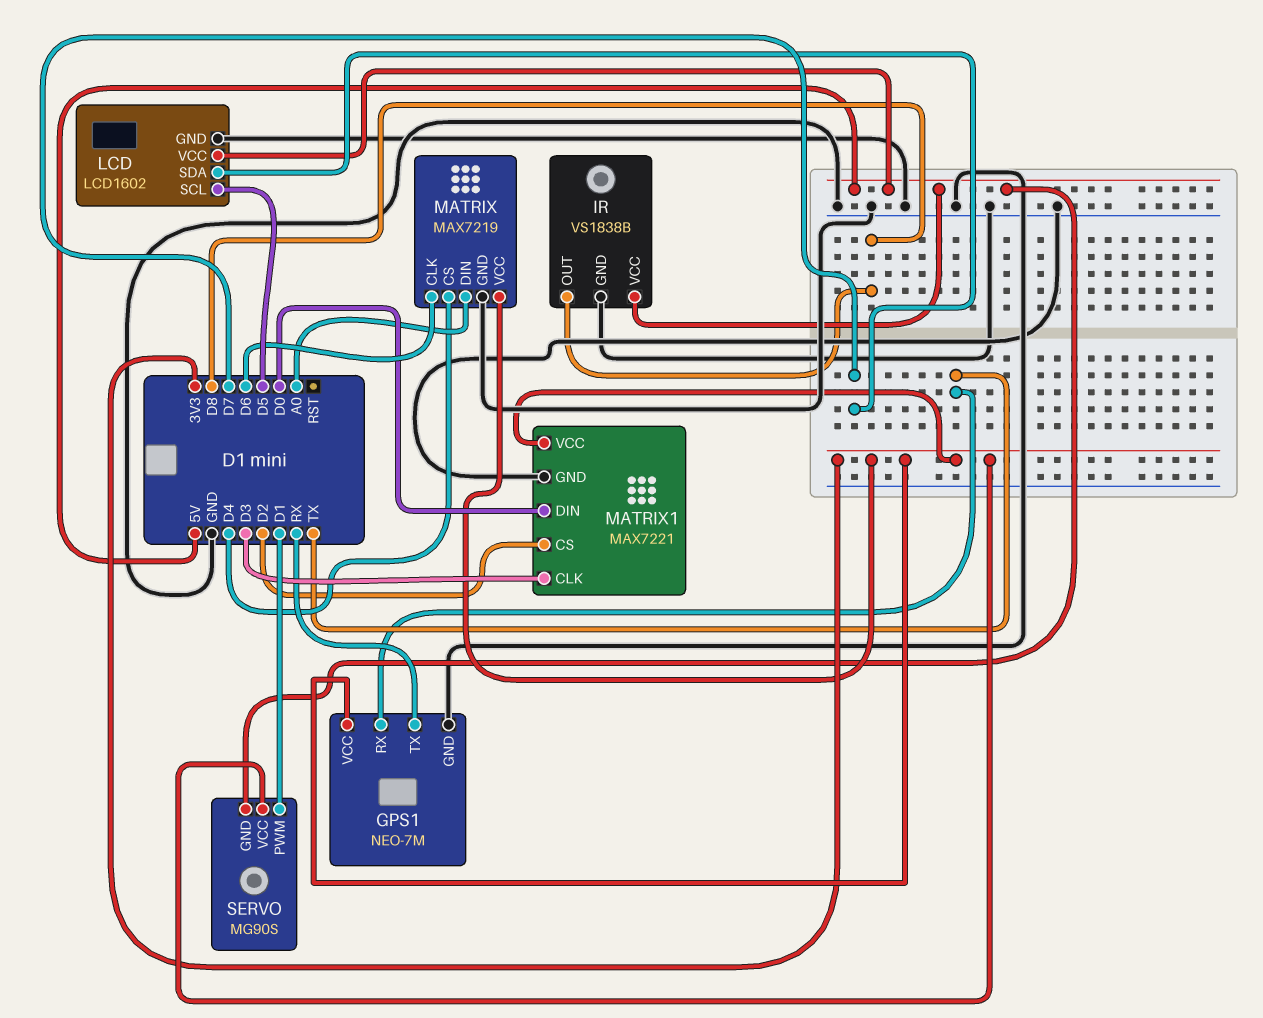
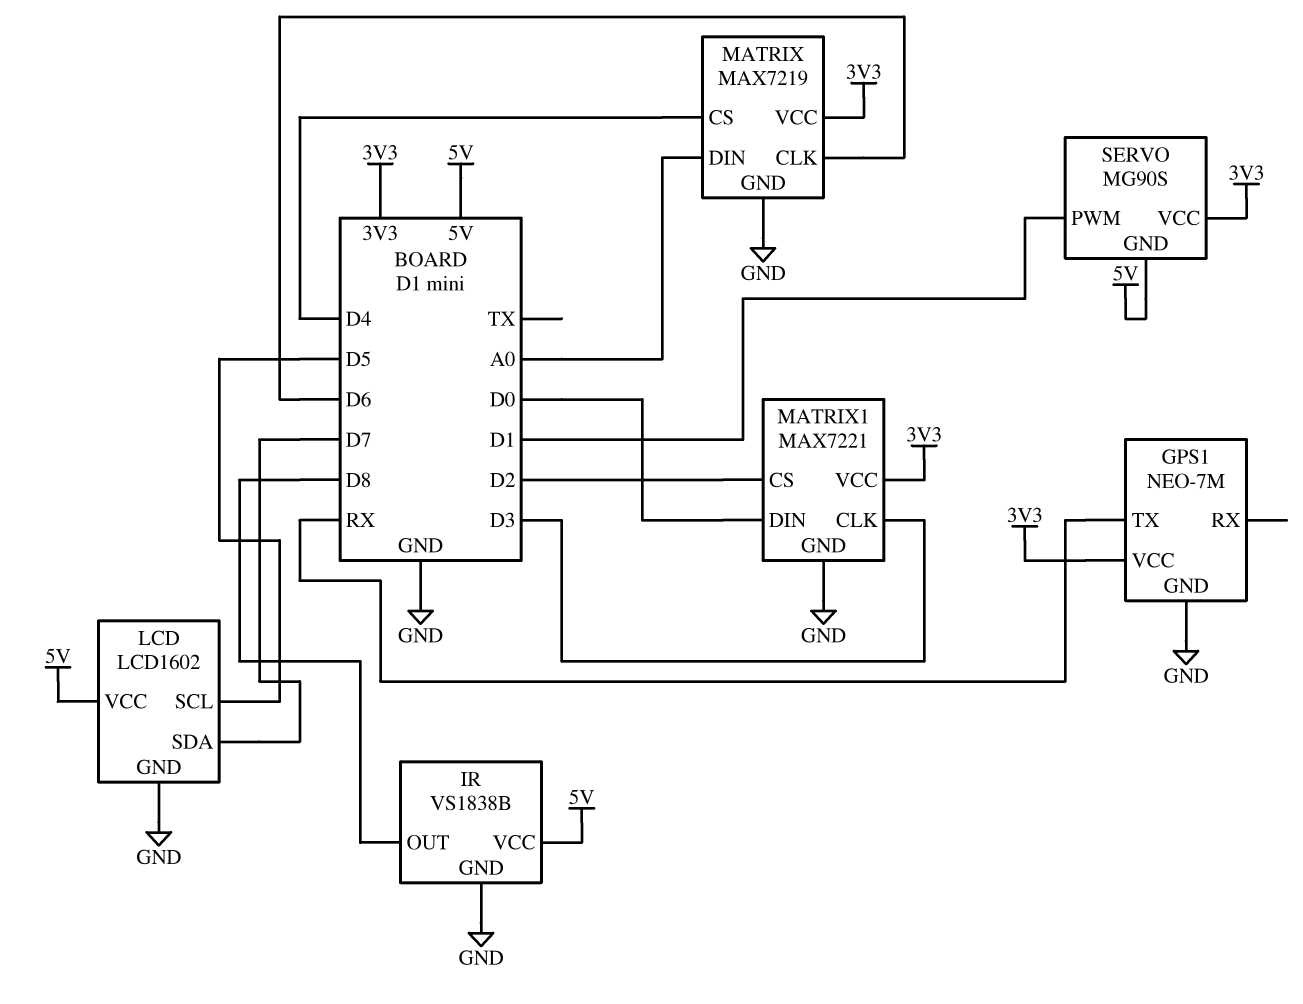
GPS1 pin RX: TX -> none

